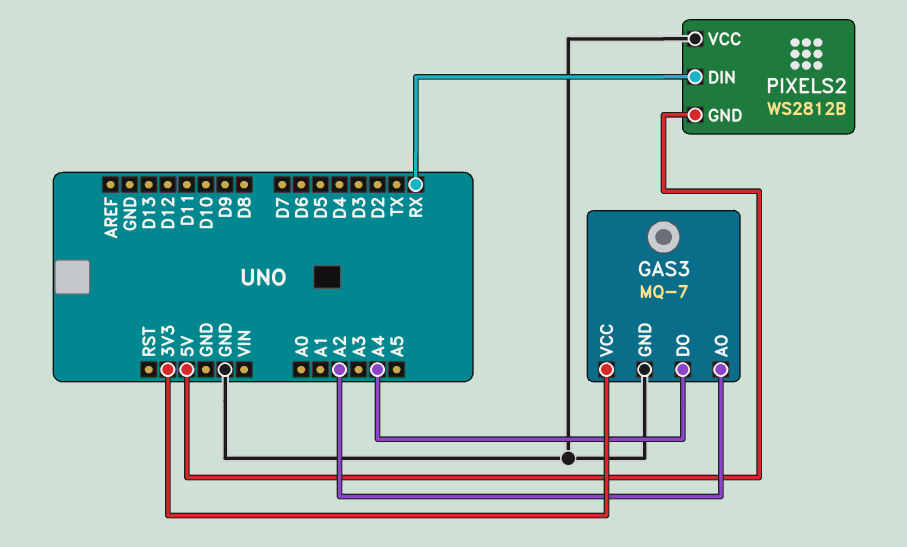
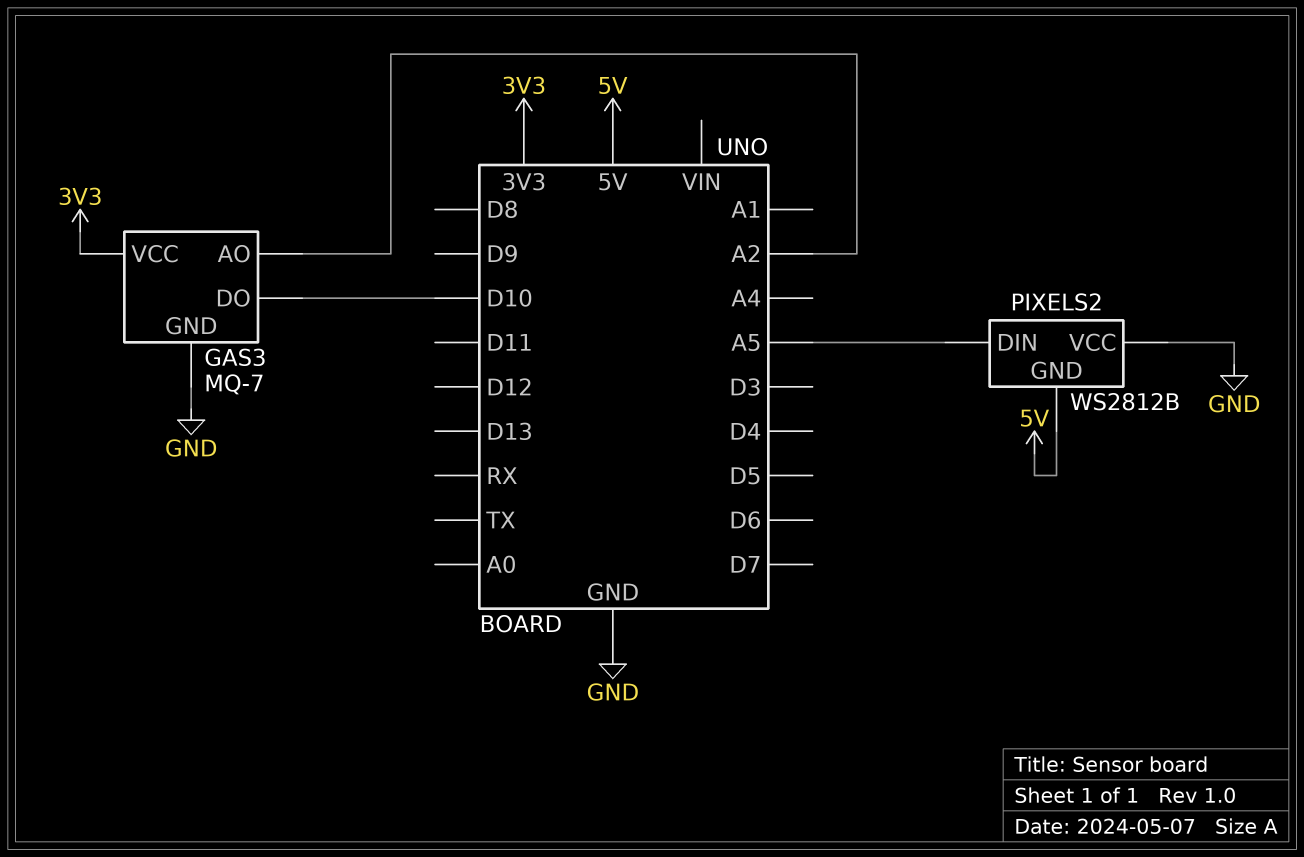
GAS3 pin DO: A4 -> D10
PIXELS2 pin DIN: RX -> A5

